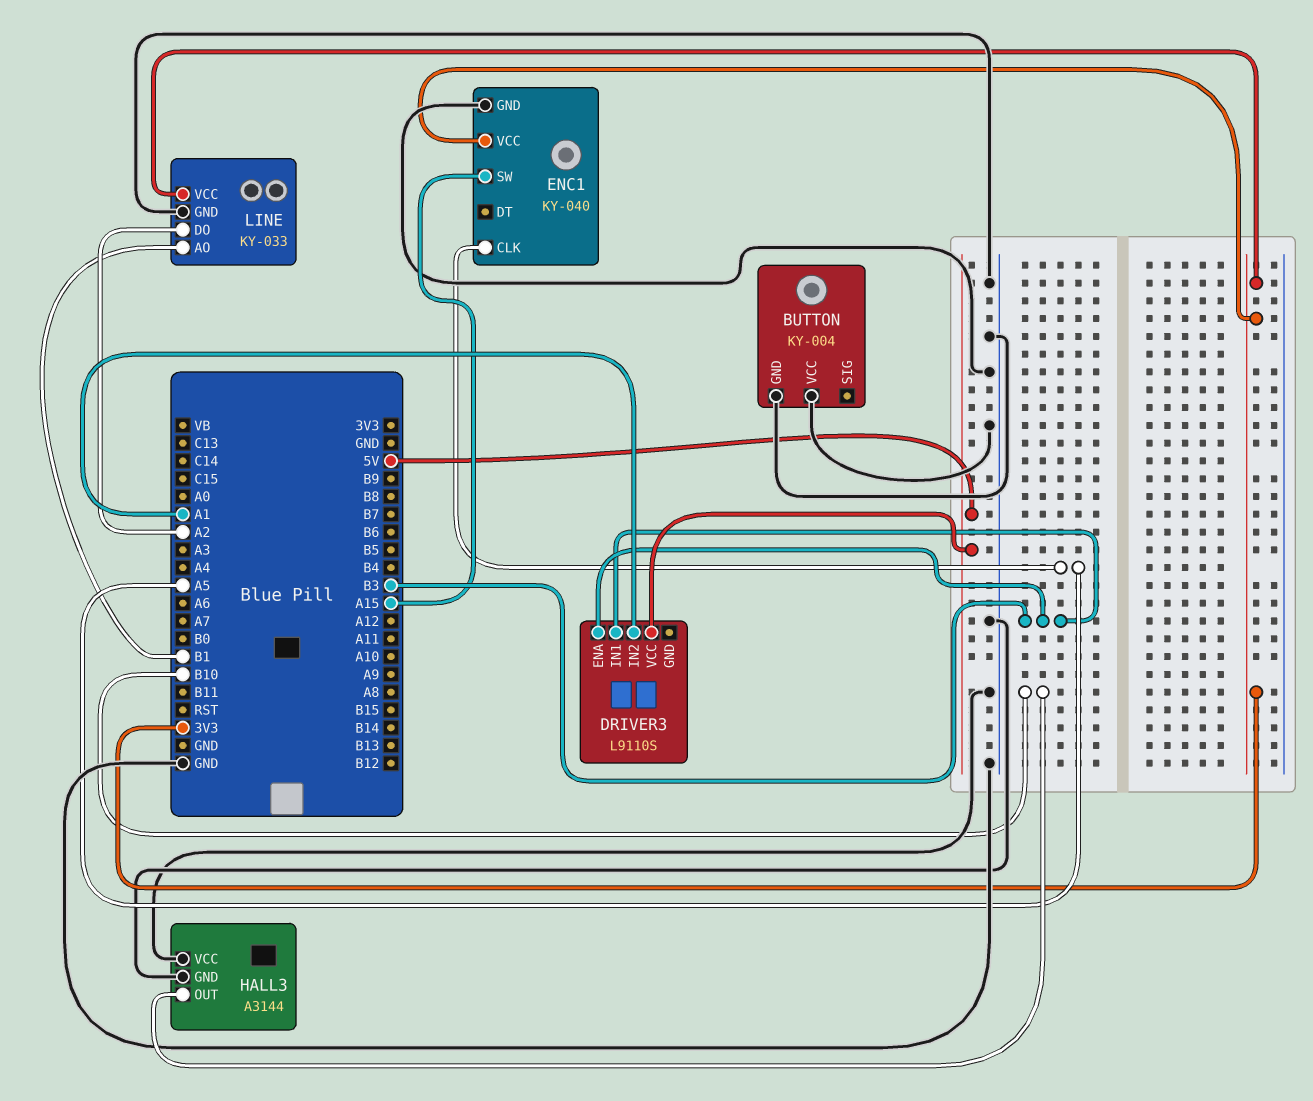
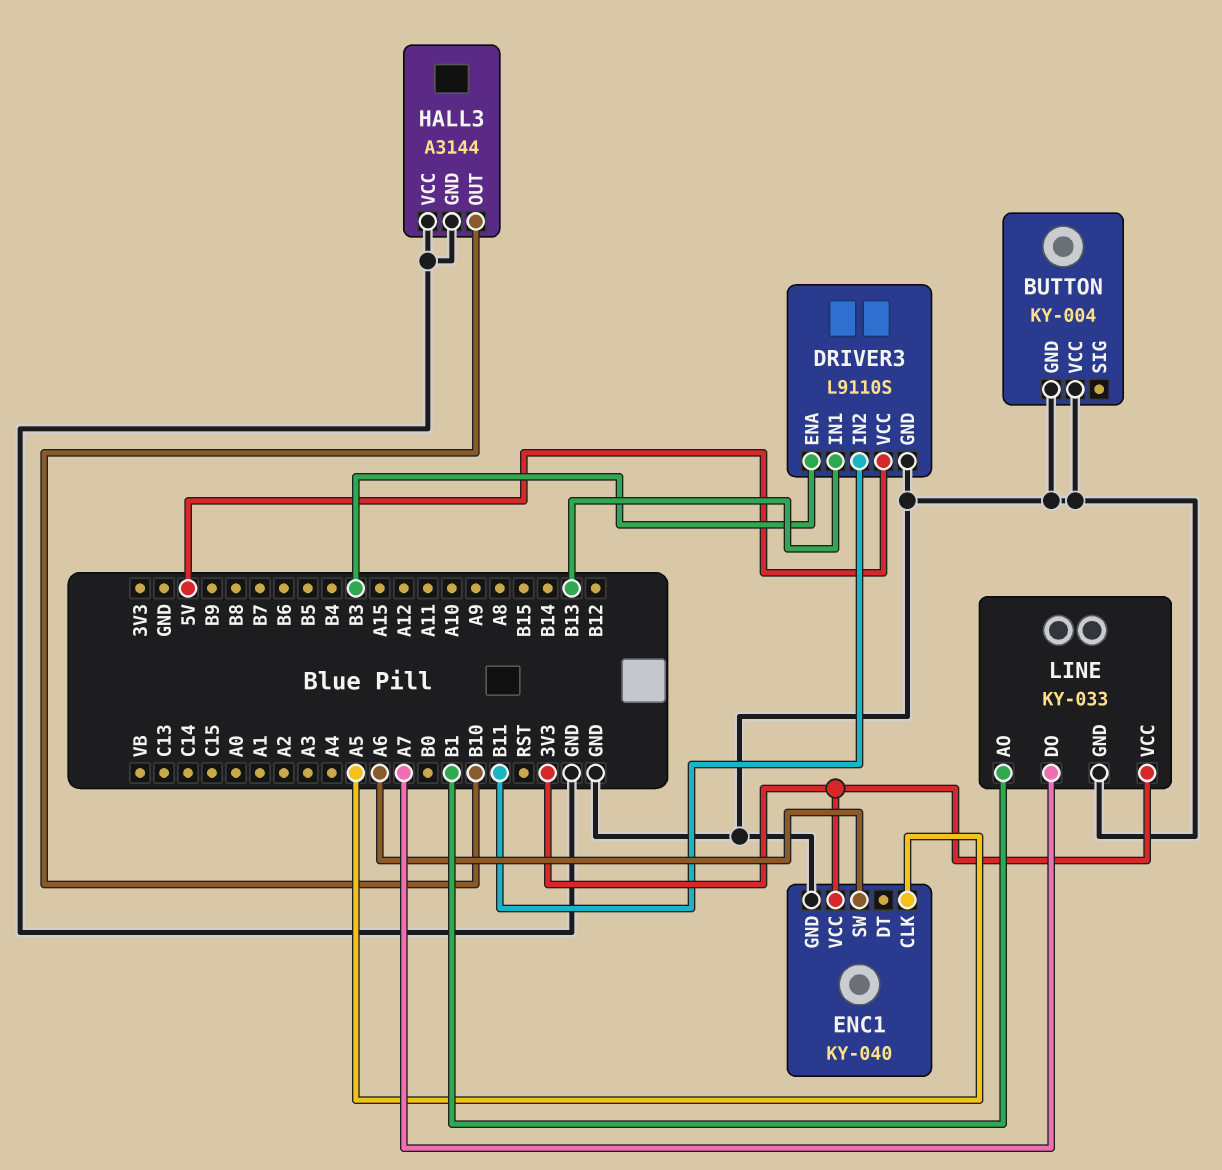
DRIVER3 pin GND: none -> GND
DRIVER3 pin IN1: B3 -> B13
DRIVER3 pin IN2: A1 -> B11
ENC1 pin SW: A15 -> A6
LINE pin DO: A2 -> A7

